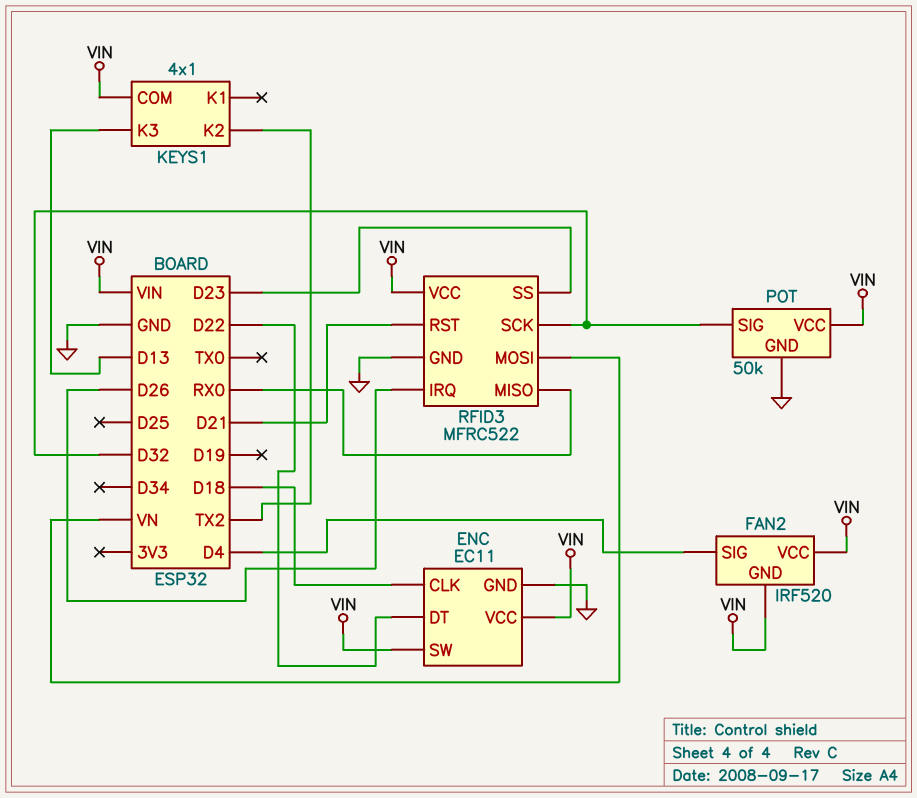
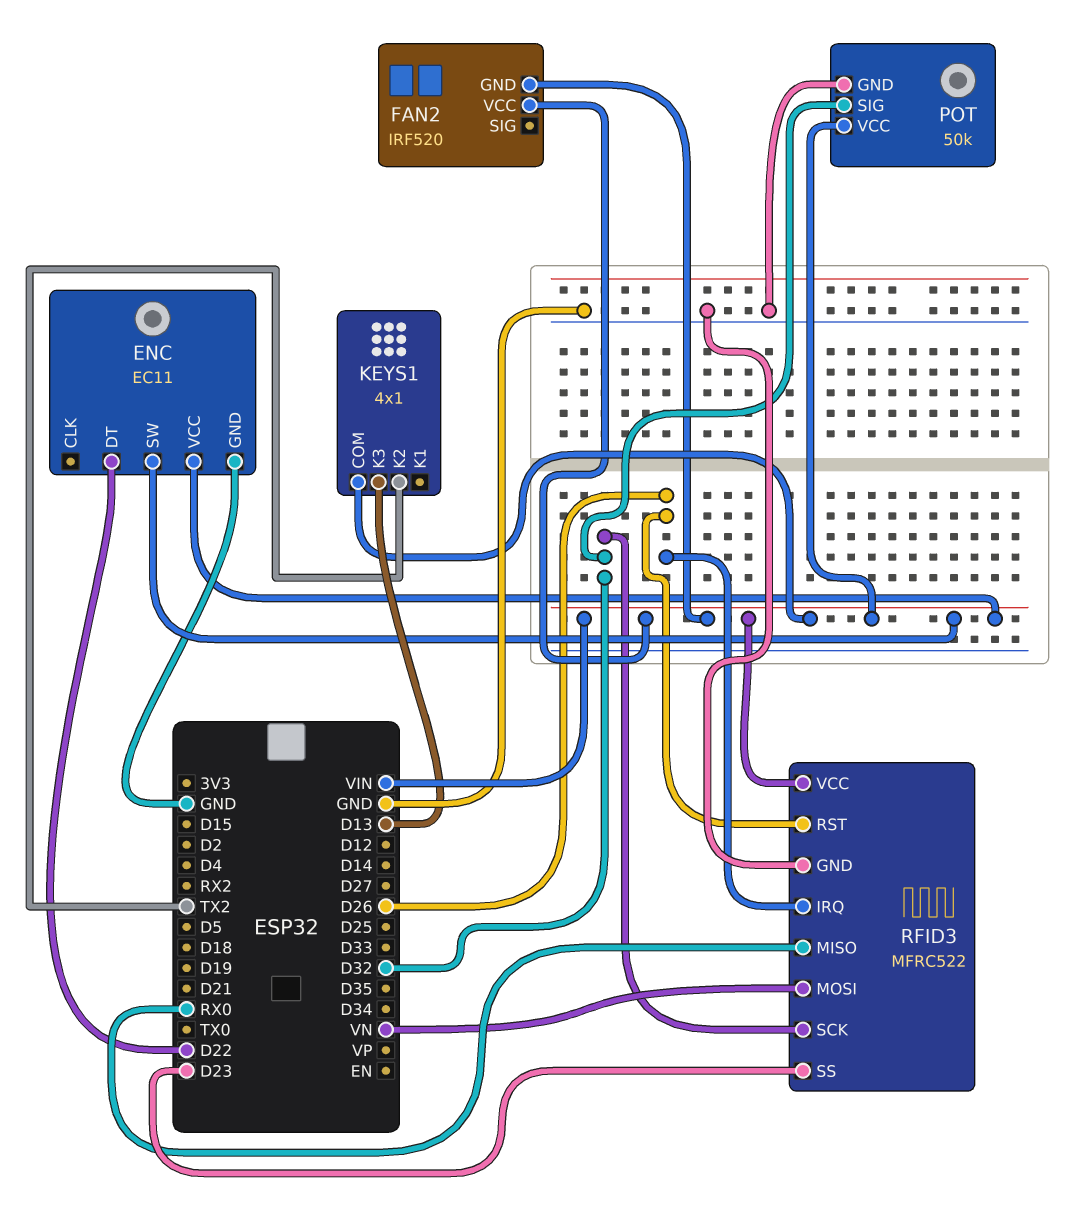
ENC pin CLK: D18 -> none
FAN2 pin SIG: D4 -> none
RFID3 pin RST: D21 -> D26

